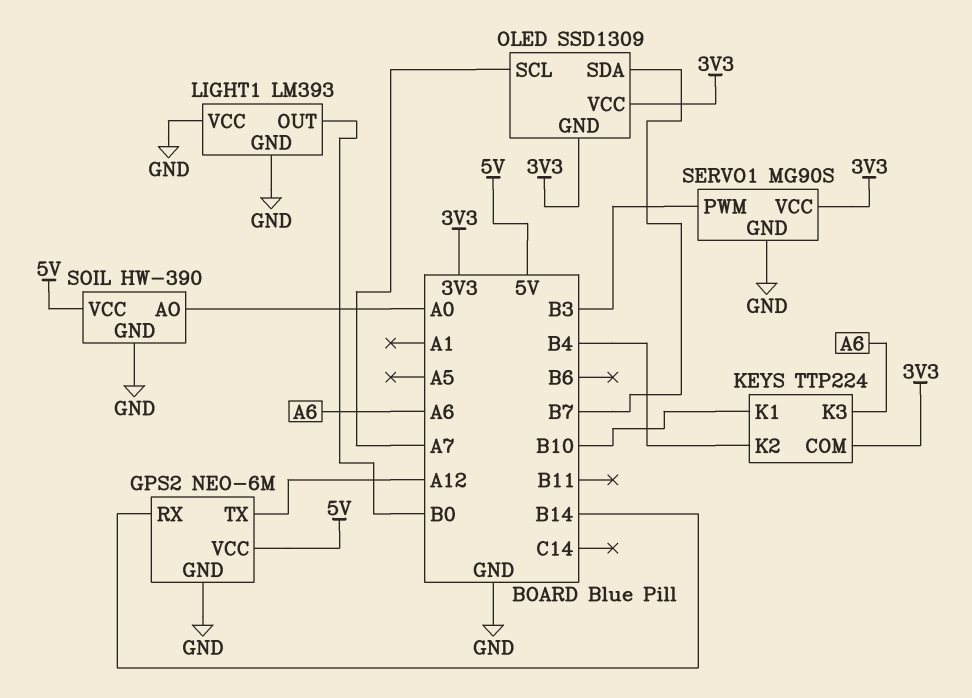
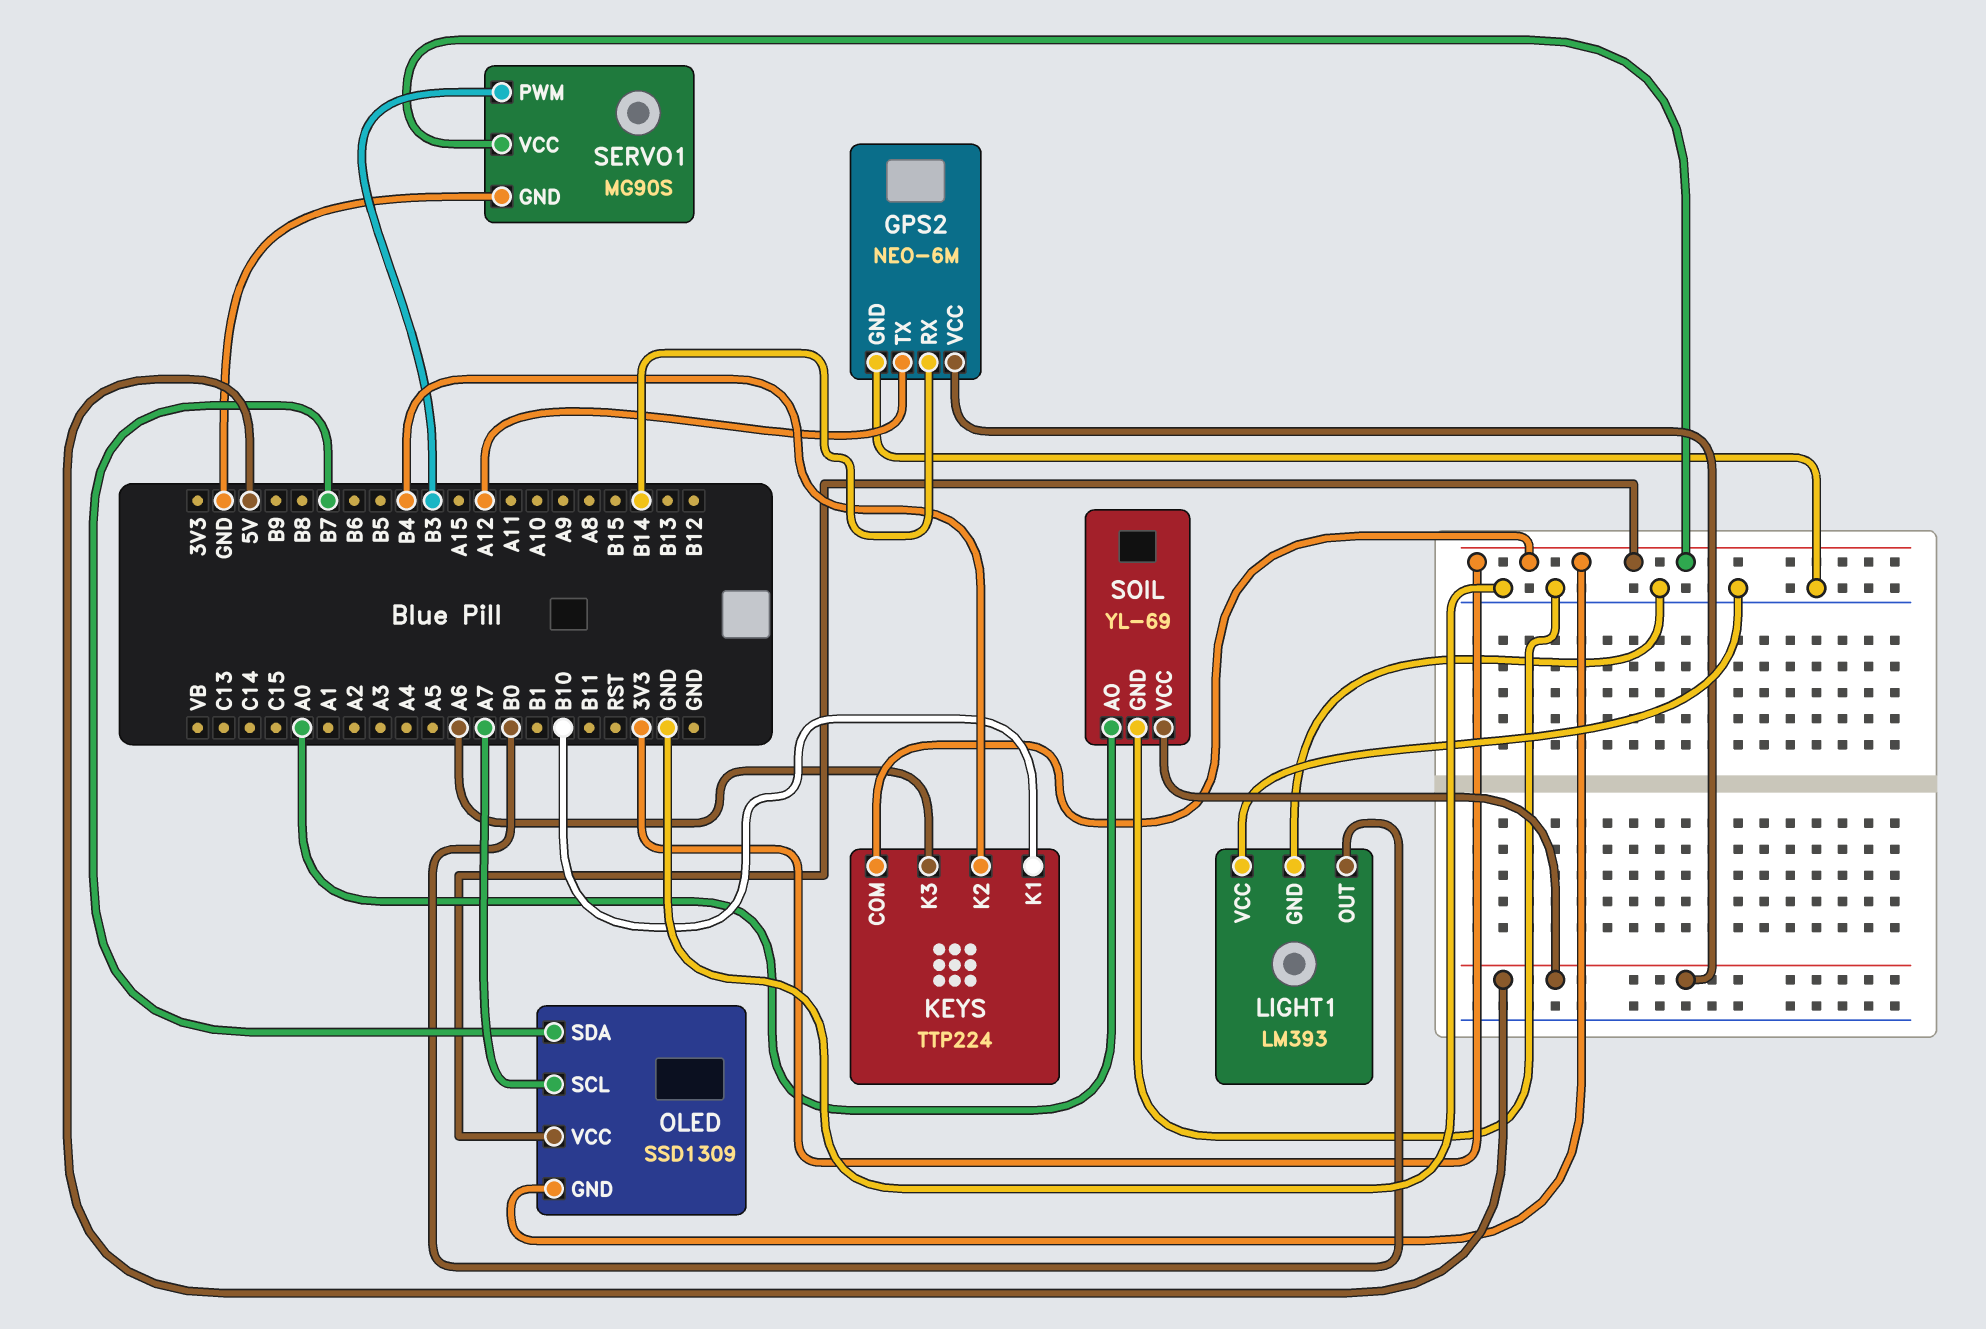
SOIL: HW-390 -> YL-69

